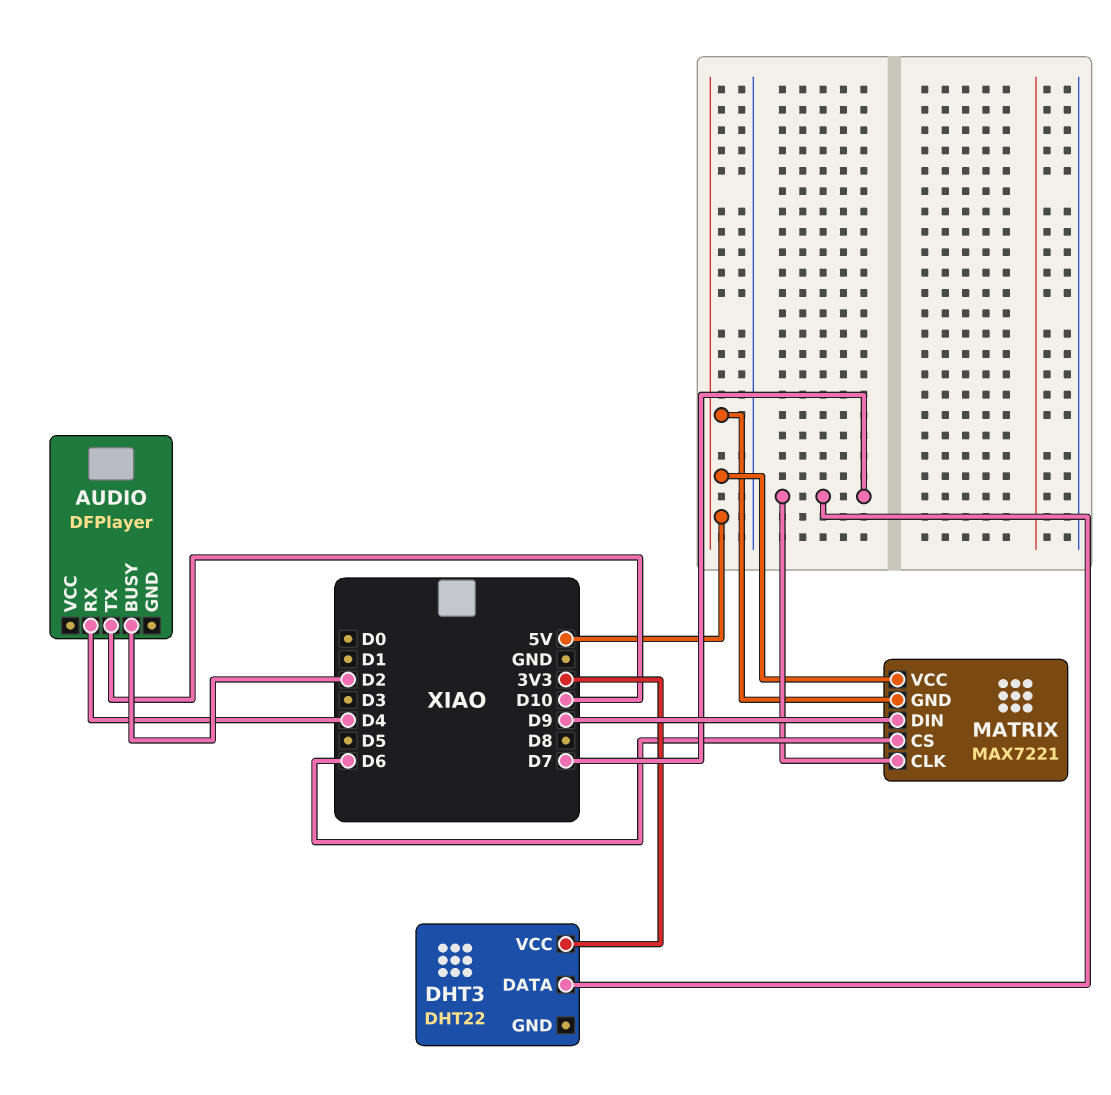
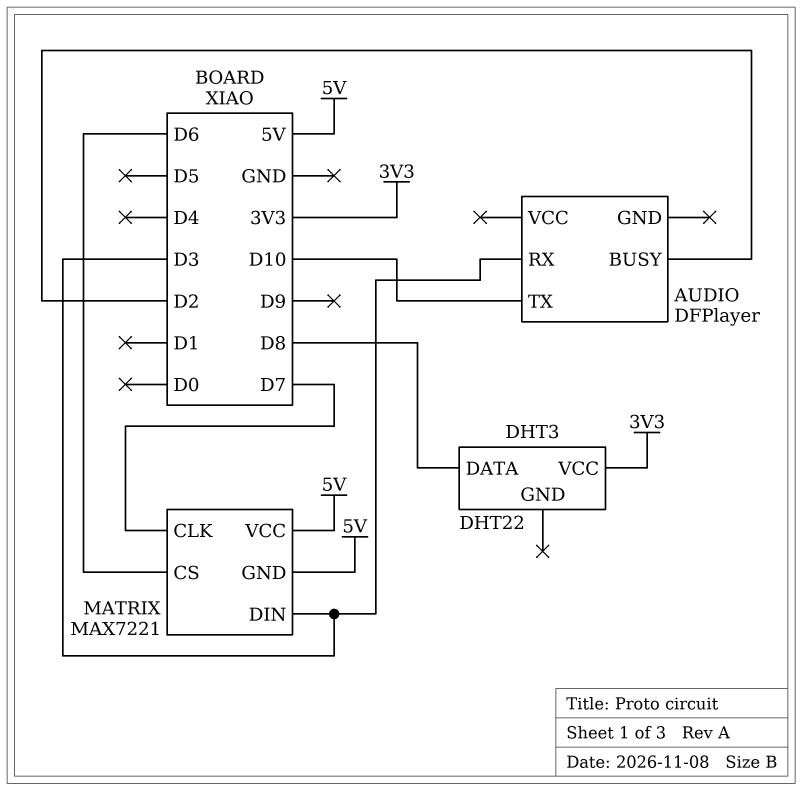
AUDIO pin RX: D4 -> D3
DHT3 pin DATA: D7 -> D8
MATRIX pin DIN: D9 -> D3

